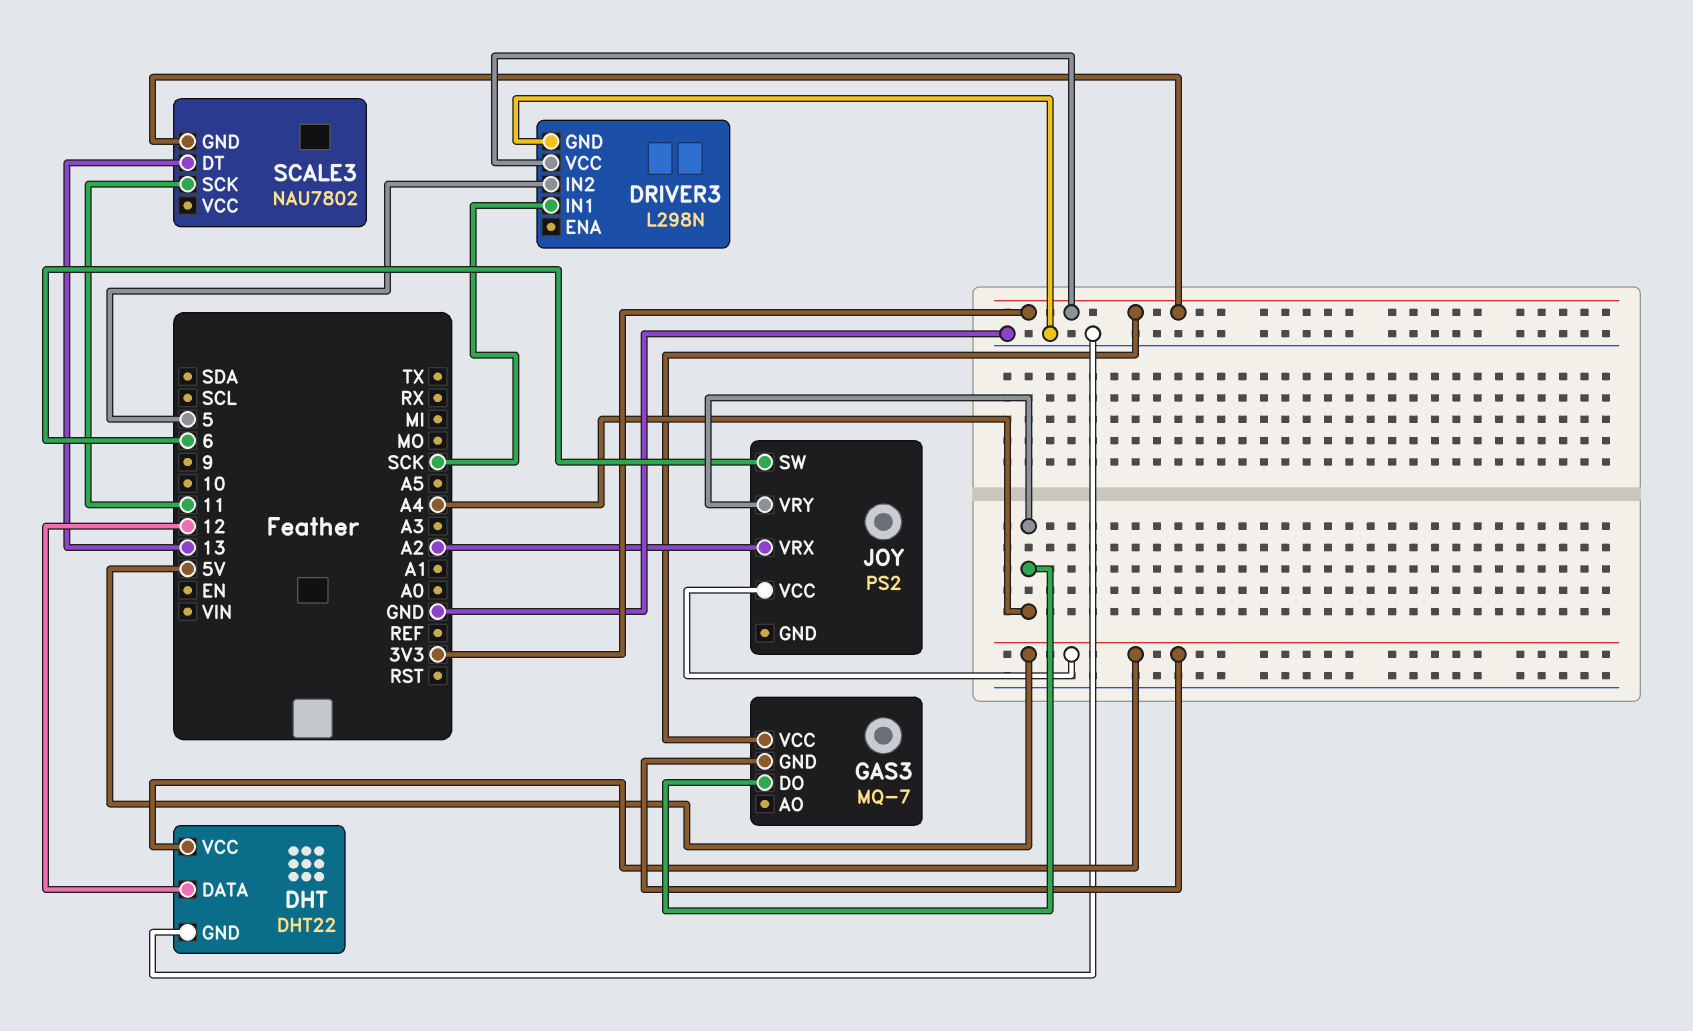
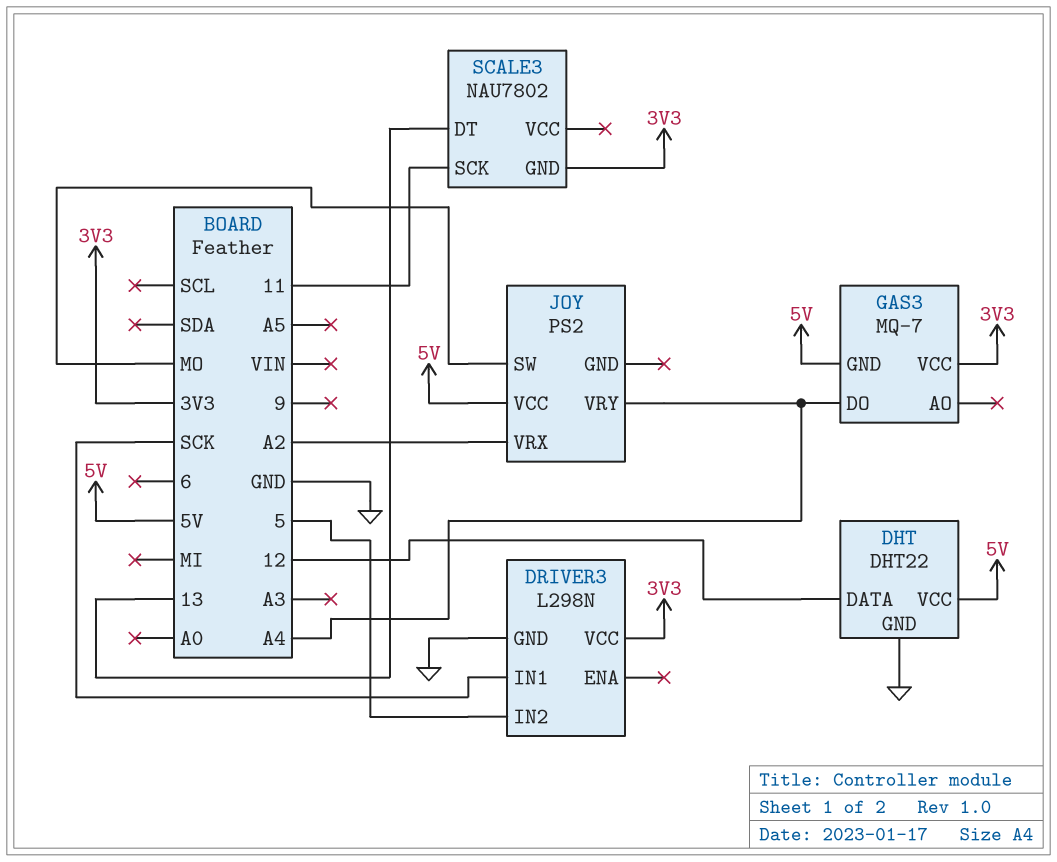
JOY pin SW: 6 -> MO

